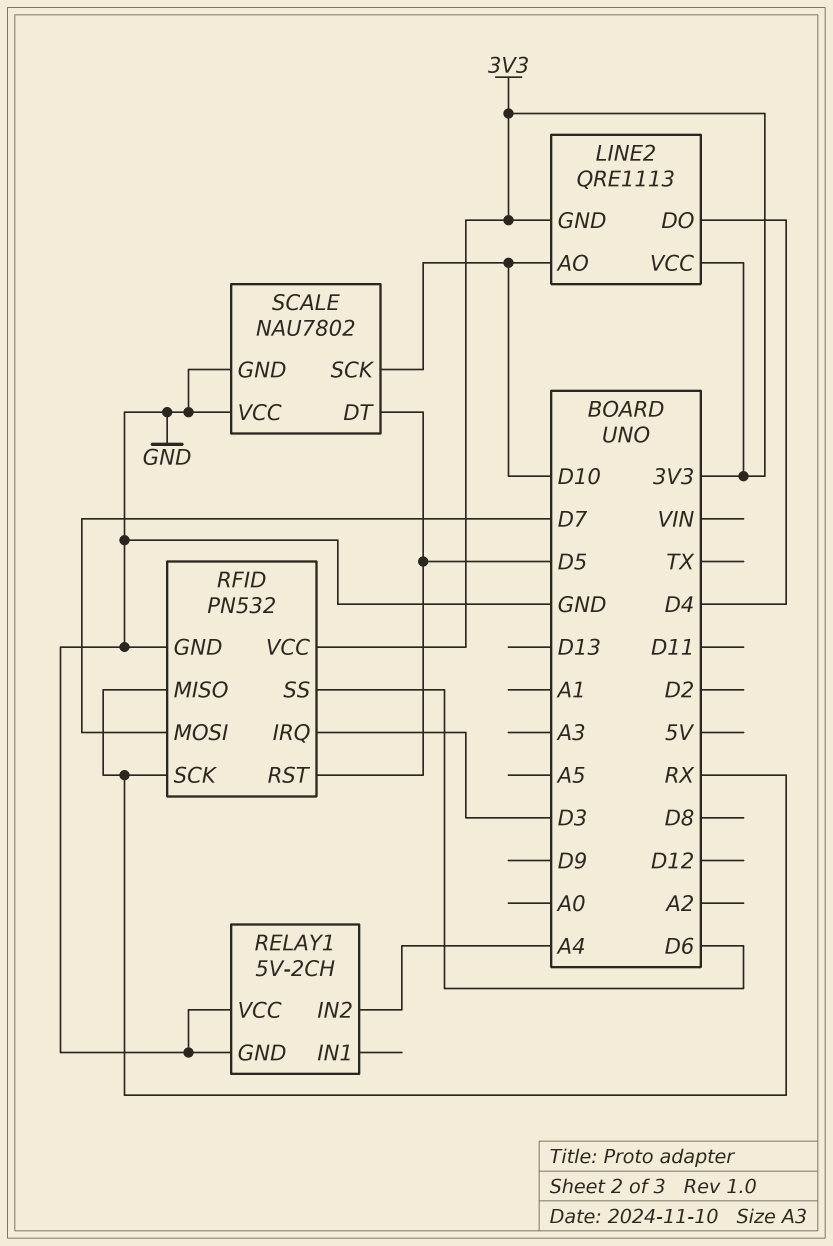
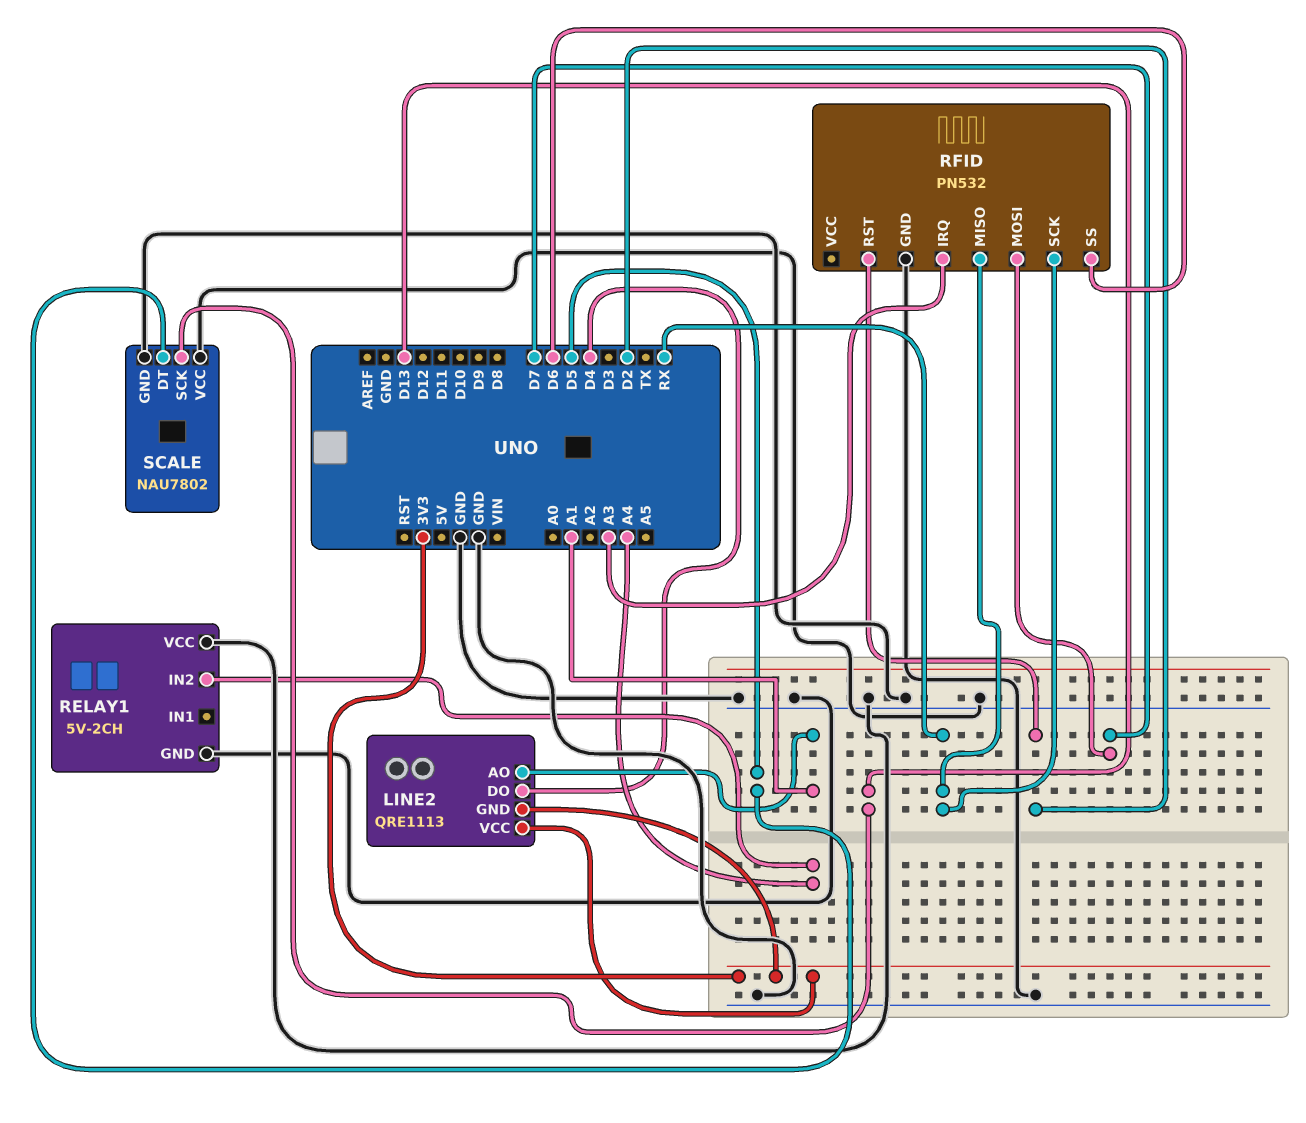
LINE2 pin AO: D10 -> A1
RFID pin IRQ: D3 -> A3
RFID pin RST: D5 -> D2
RFID pin VCC: 3V3 -> none
SCALE pin SCK: D10 -> D13

